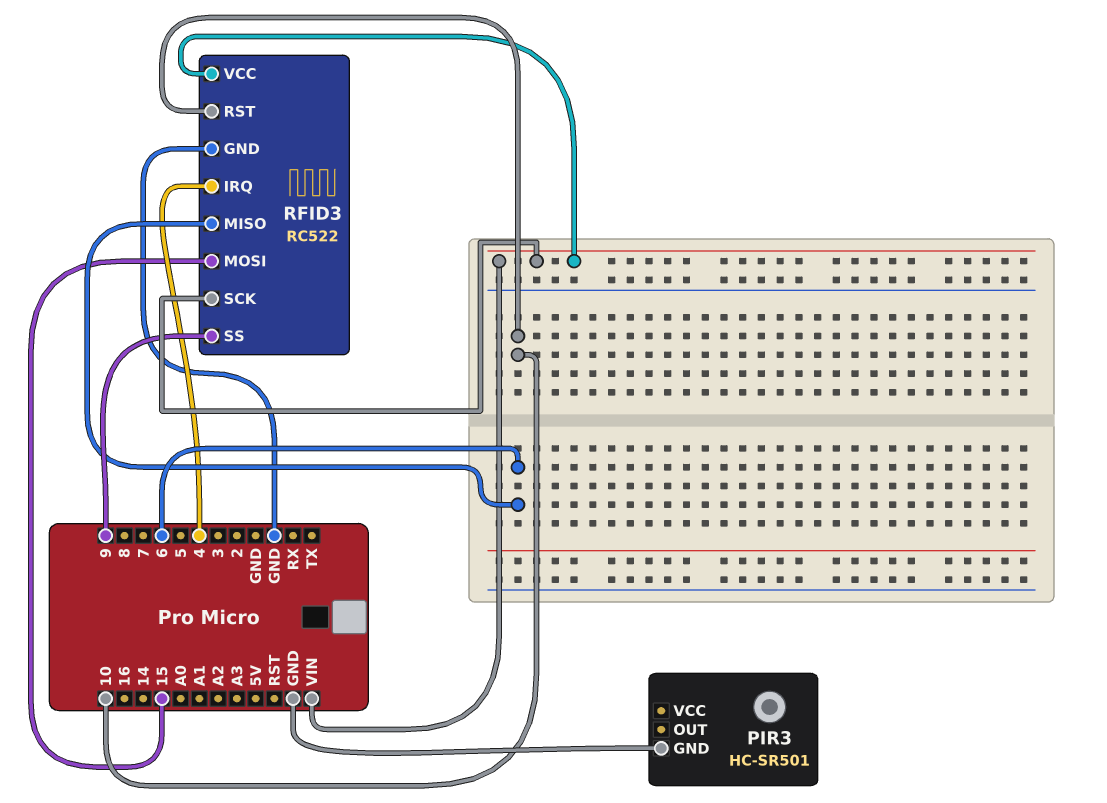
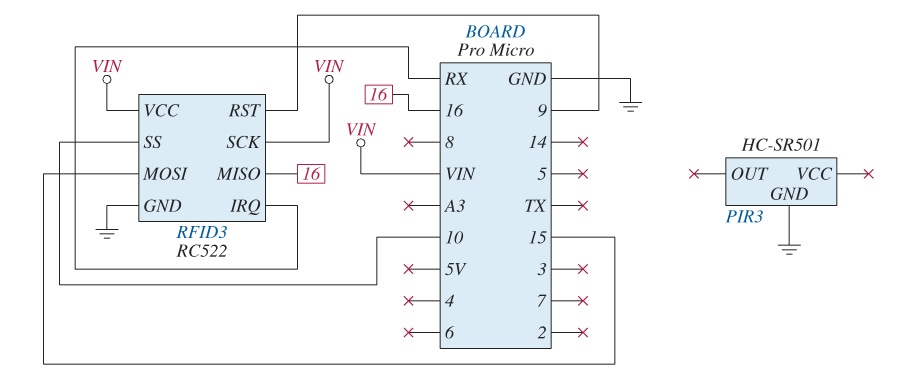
RFID3 pin IRQ: 4 -> RX
RFID3 pin MISO: 6 -> 16
RFID3 pin RST: 10 -> 9
RFID3 pin SS: 9 -> 10

